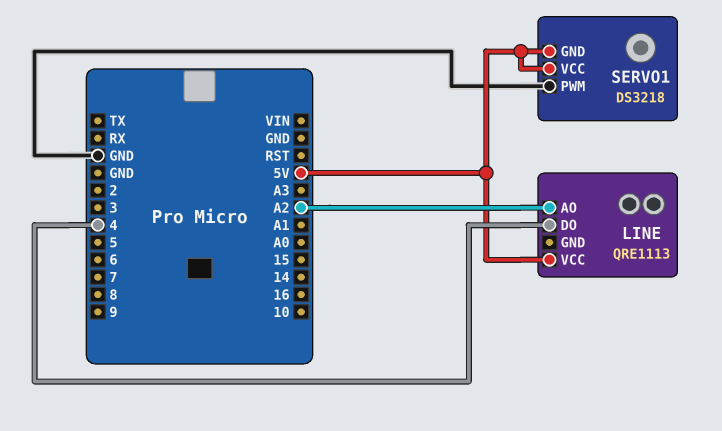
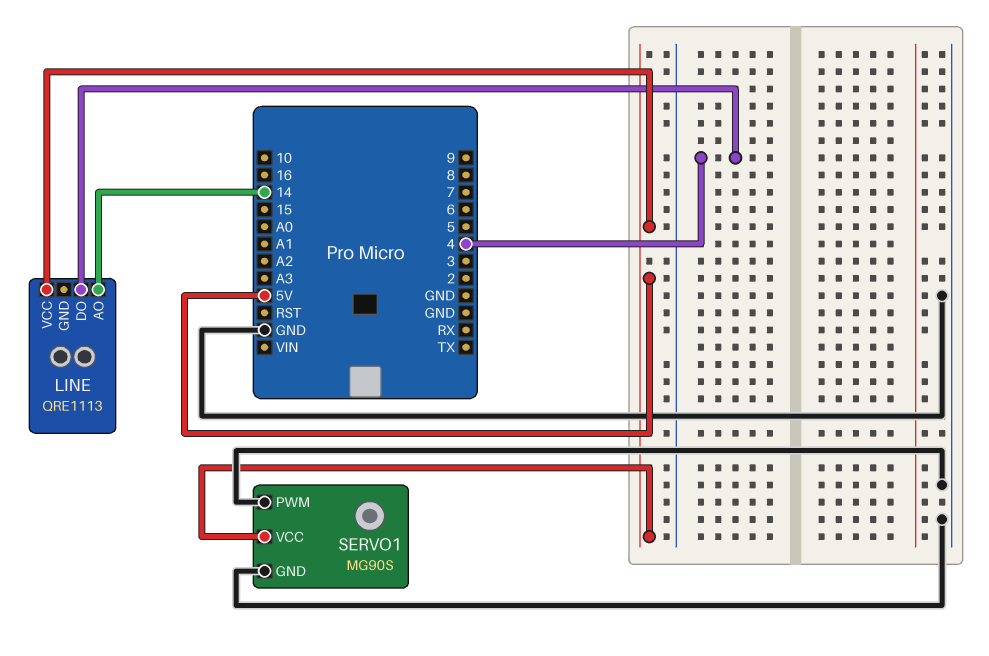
LINE pin AO: A2 -> 14
SERVO1: DS3218 -> MG90S
SERVO1 pin GND: 5V -> GND

